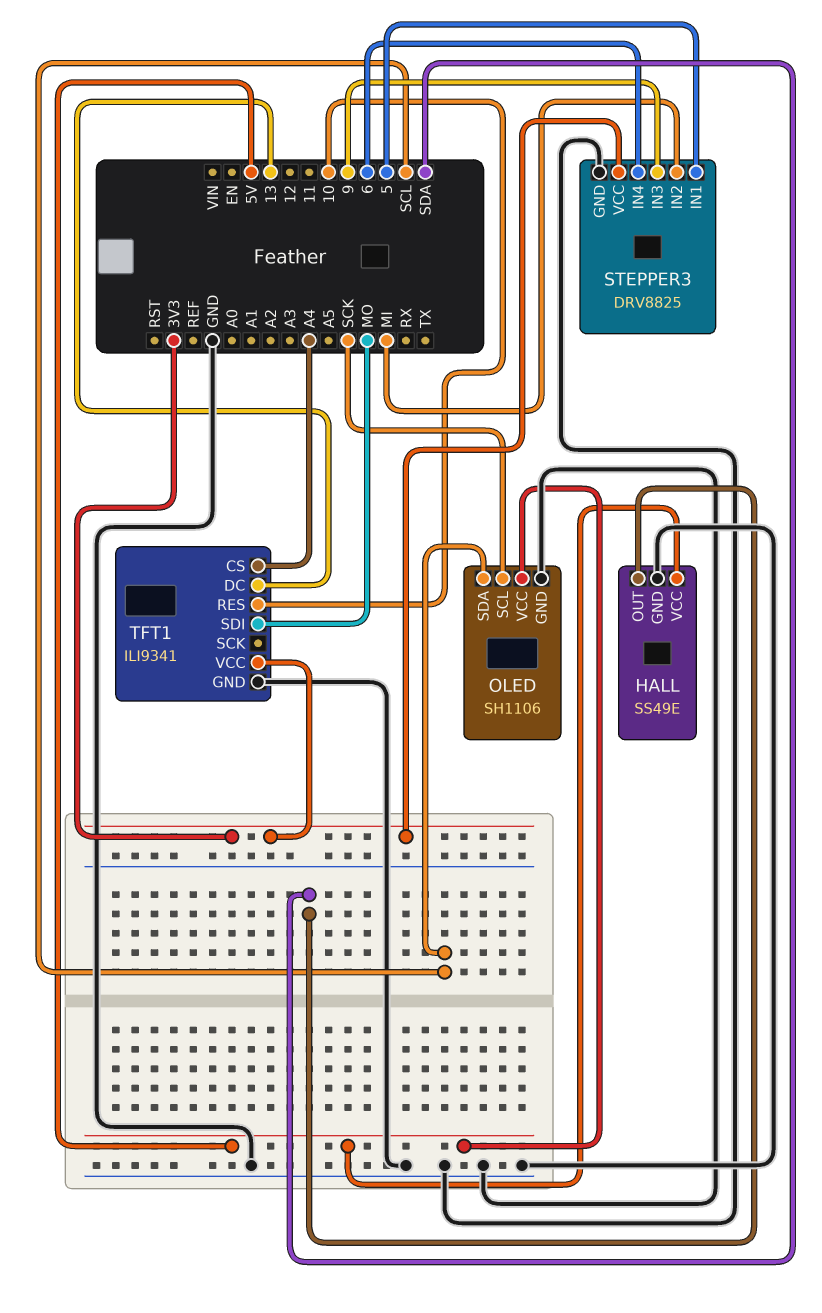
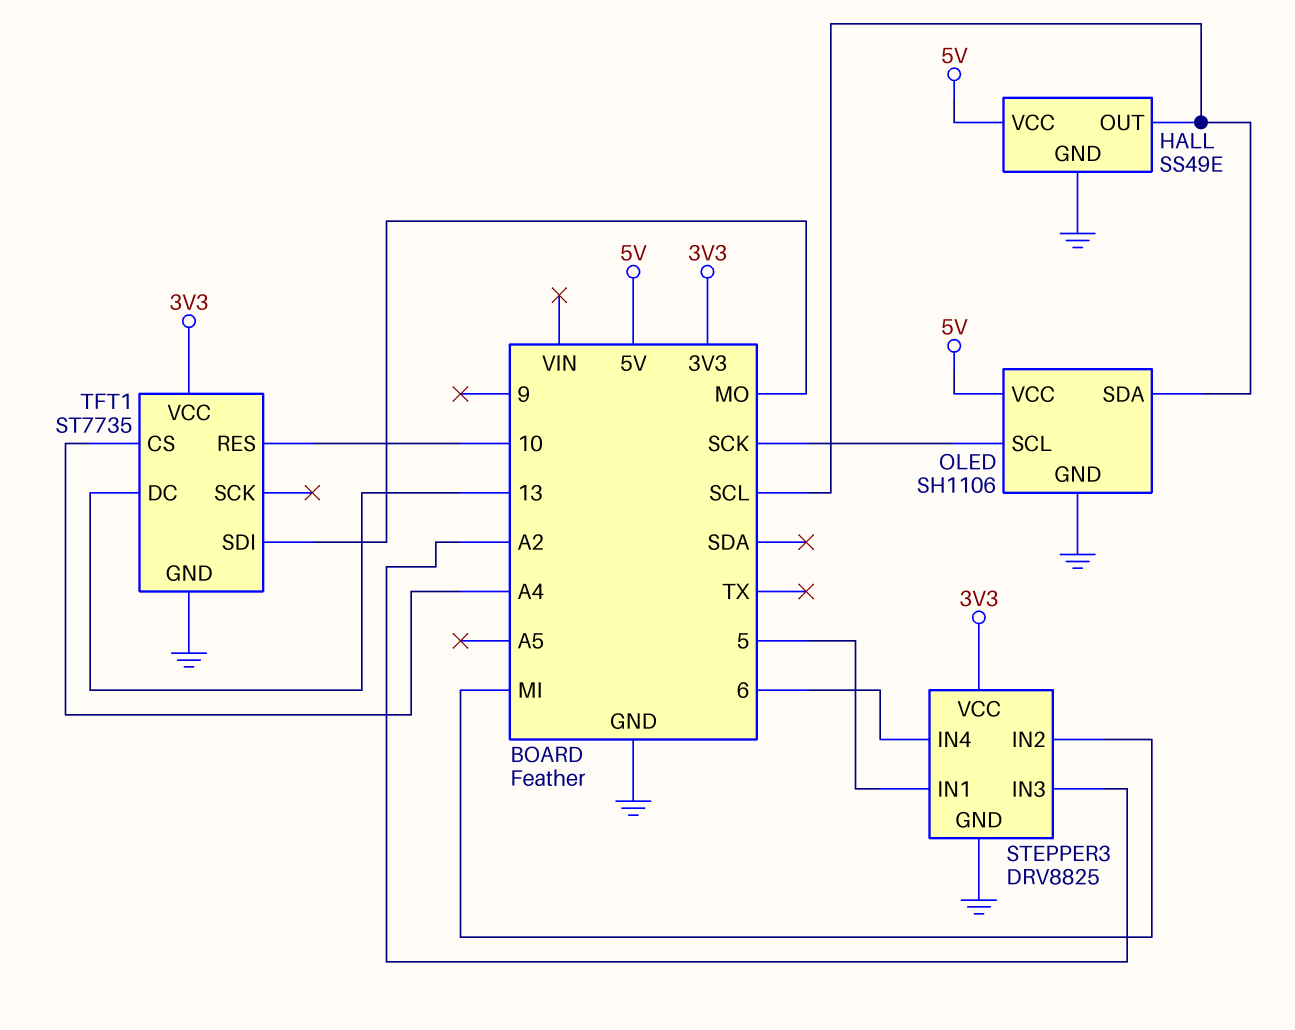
HALL pin OUT: SDA -> SCL
STEPPER3 pin IN3: 9 -> A2
TFT1: ILI9341 -> ST7735

